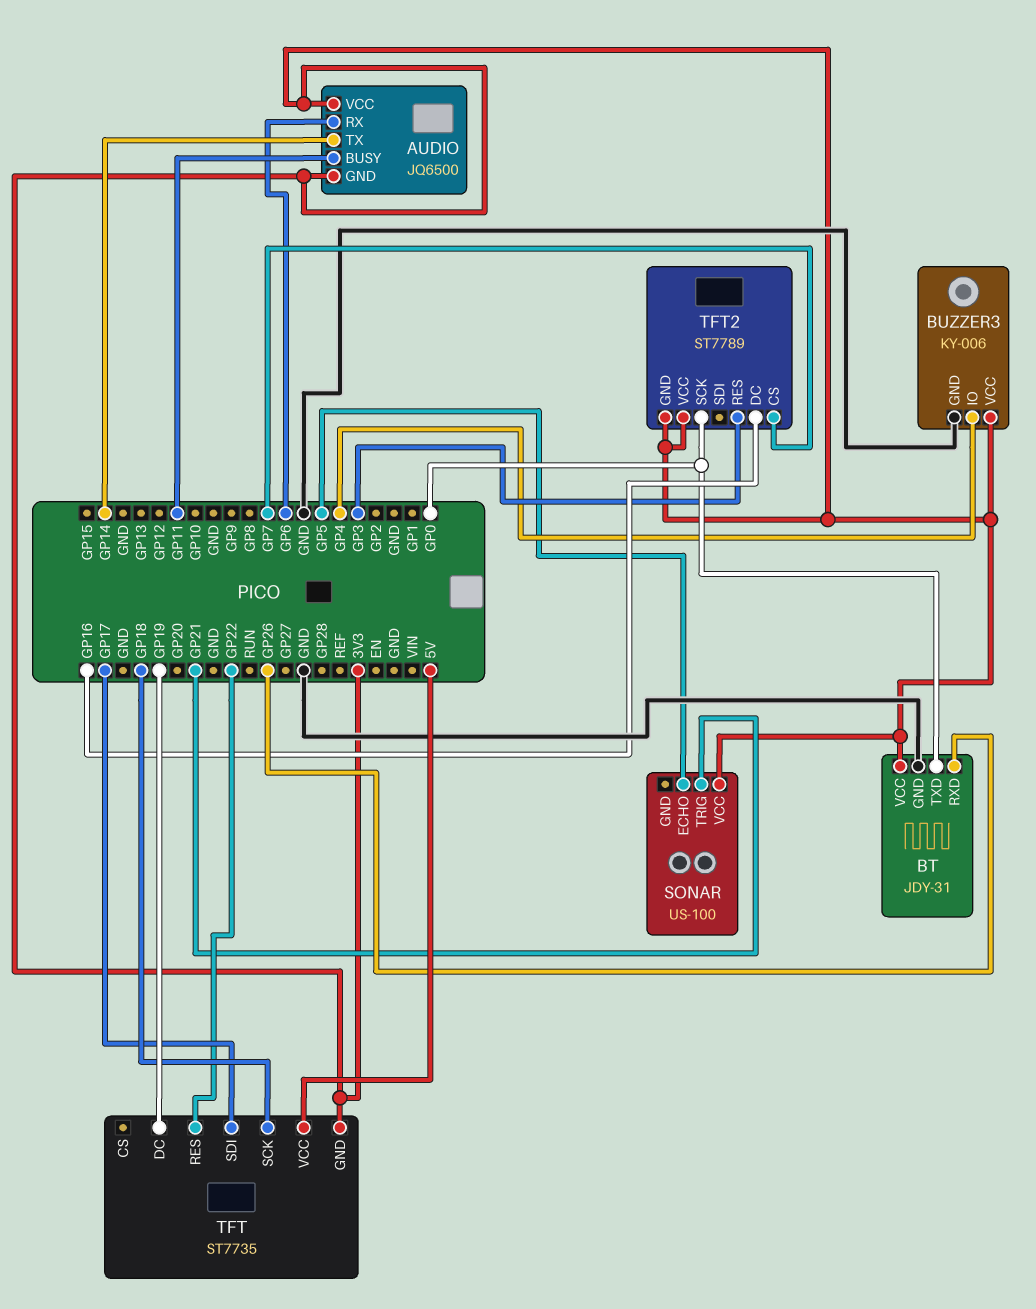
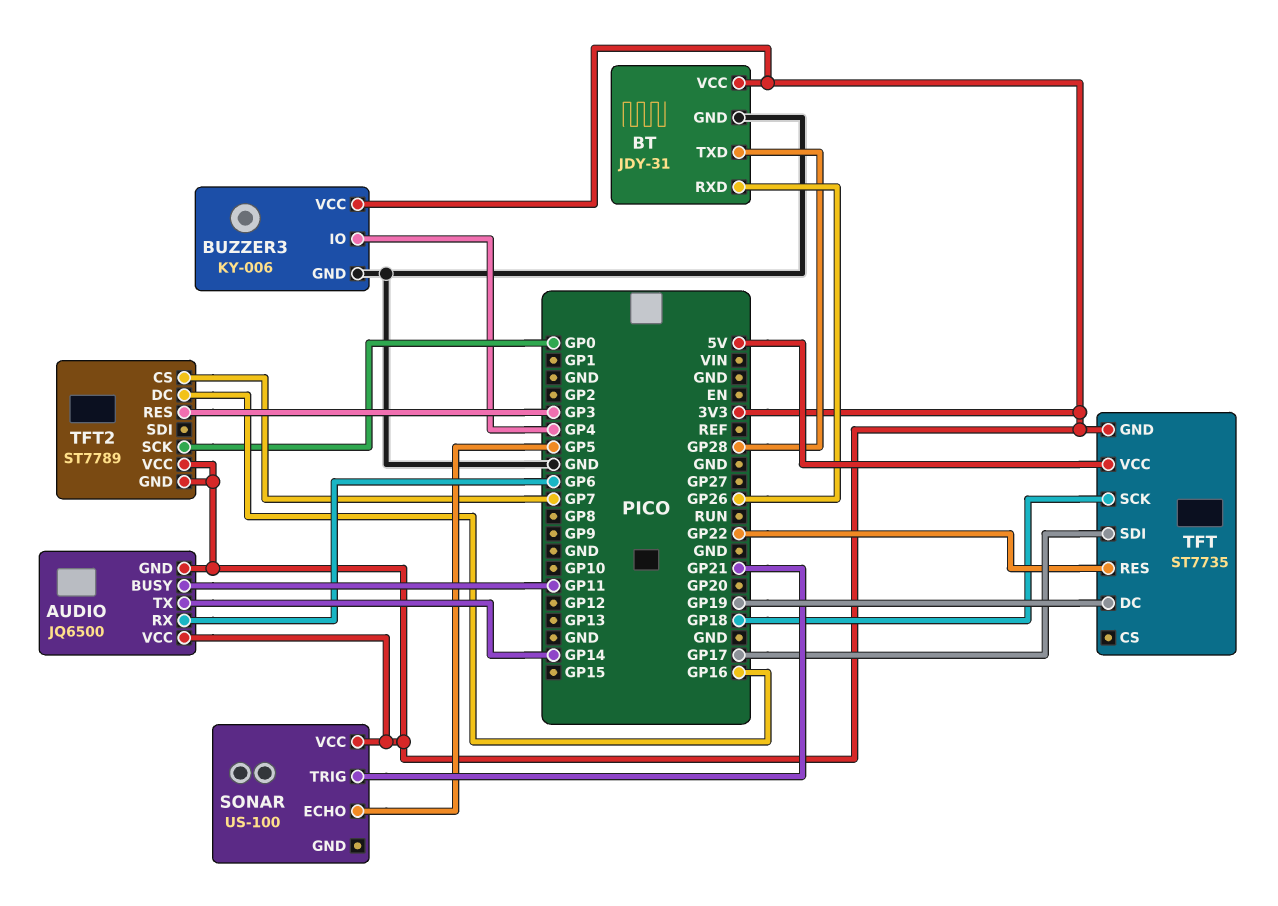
BT pin TXD: GP0 -> GP28

